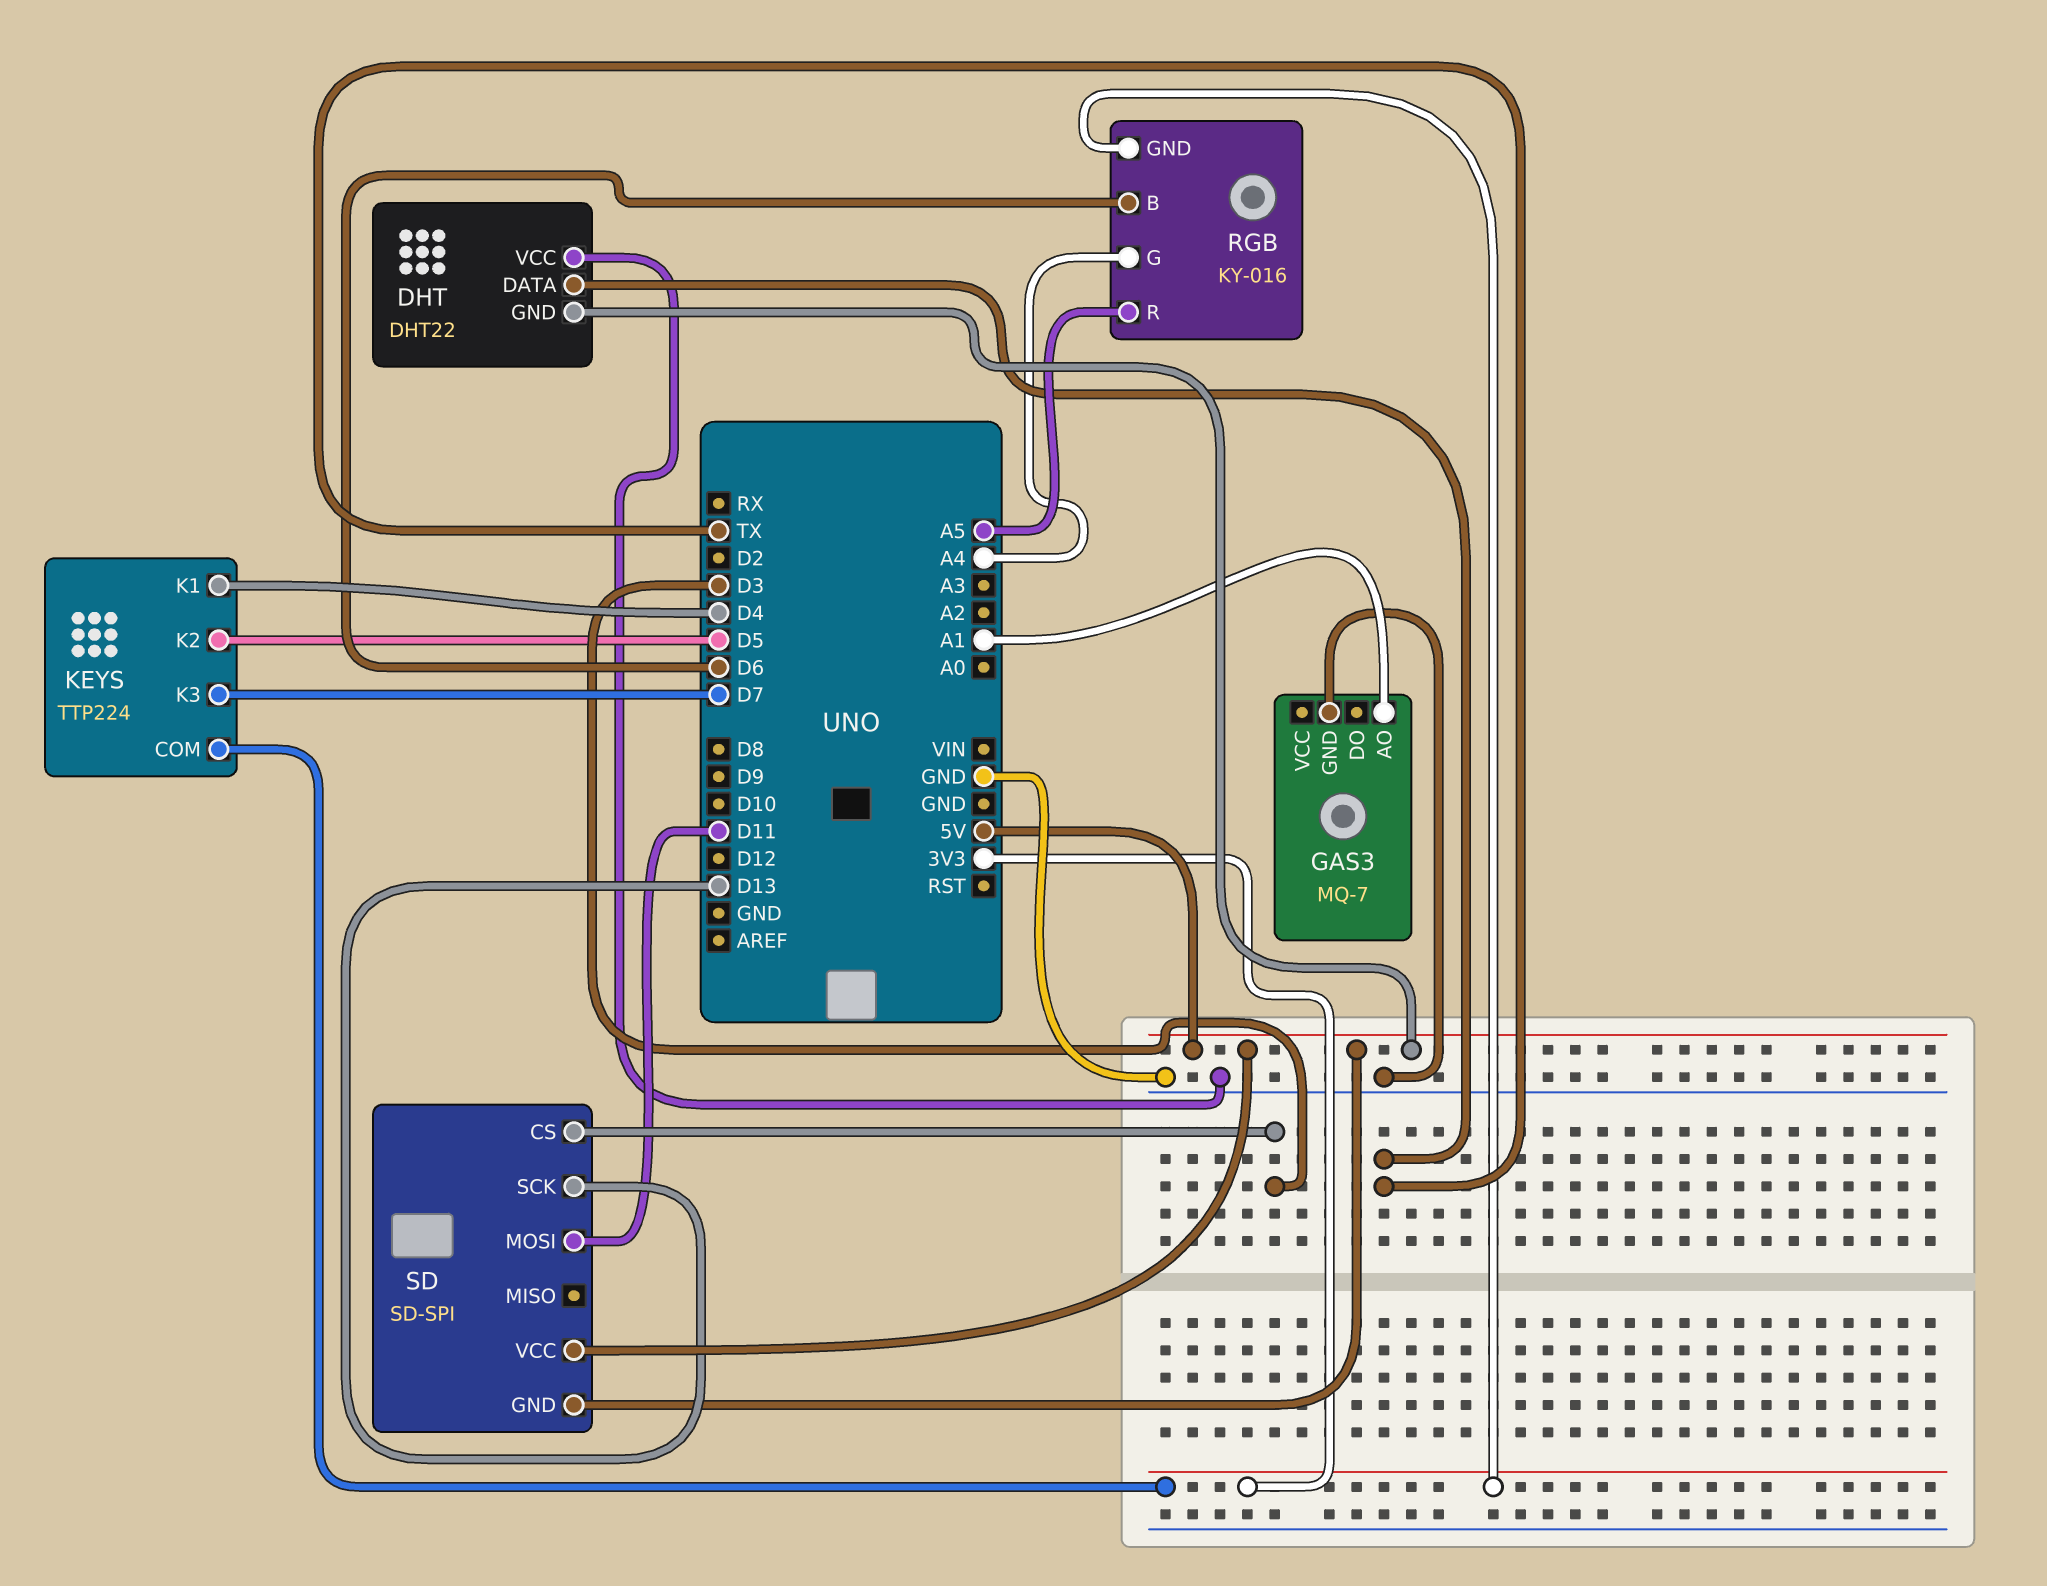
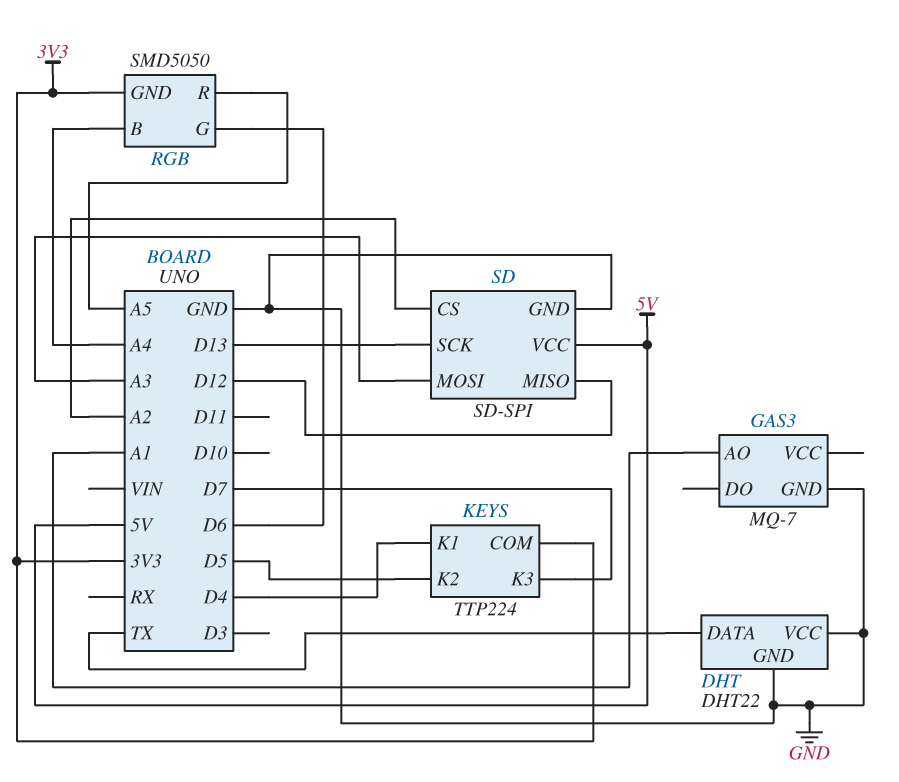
DHT pin GND: 5V -> GND
RGB: KY-016 -> SMD5050
RGB pin B: D6 -> A4
RGB pin G: A4 -> D6
SD pin CS: D3 -> A2
SD pin GND: 5V -> GND
SD pin MISO: none -> D12
SD pin MOSI: D11 -> A3

